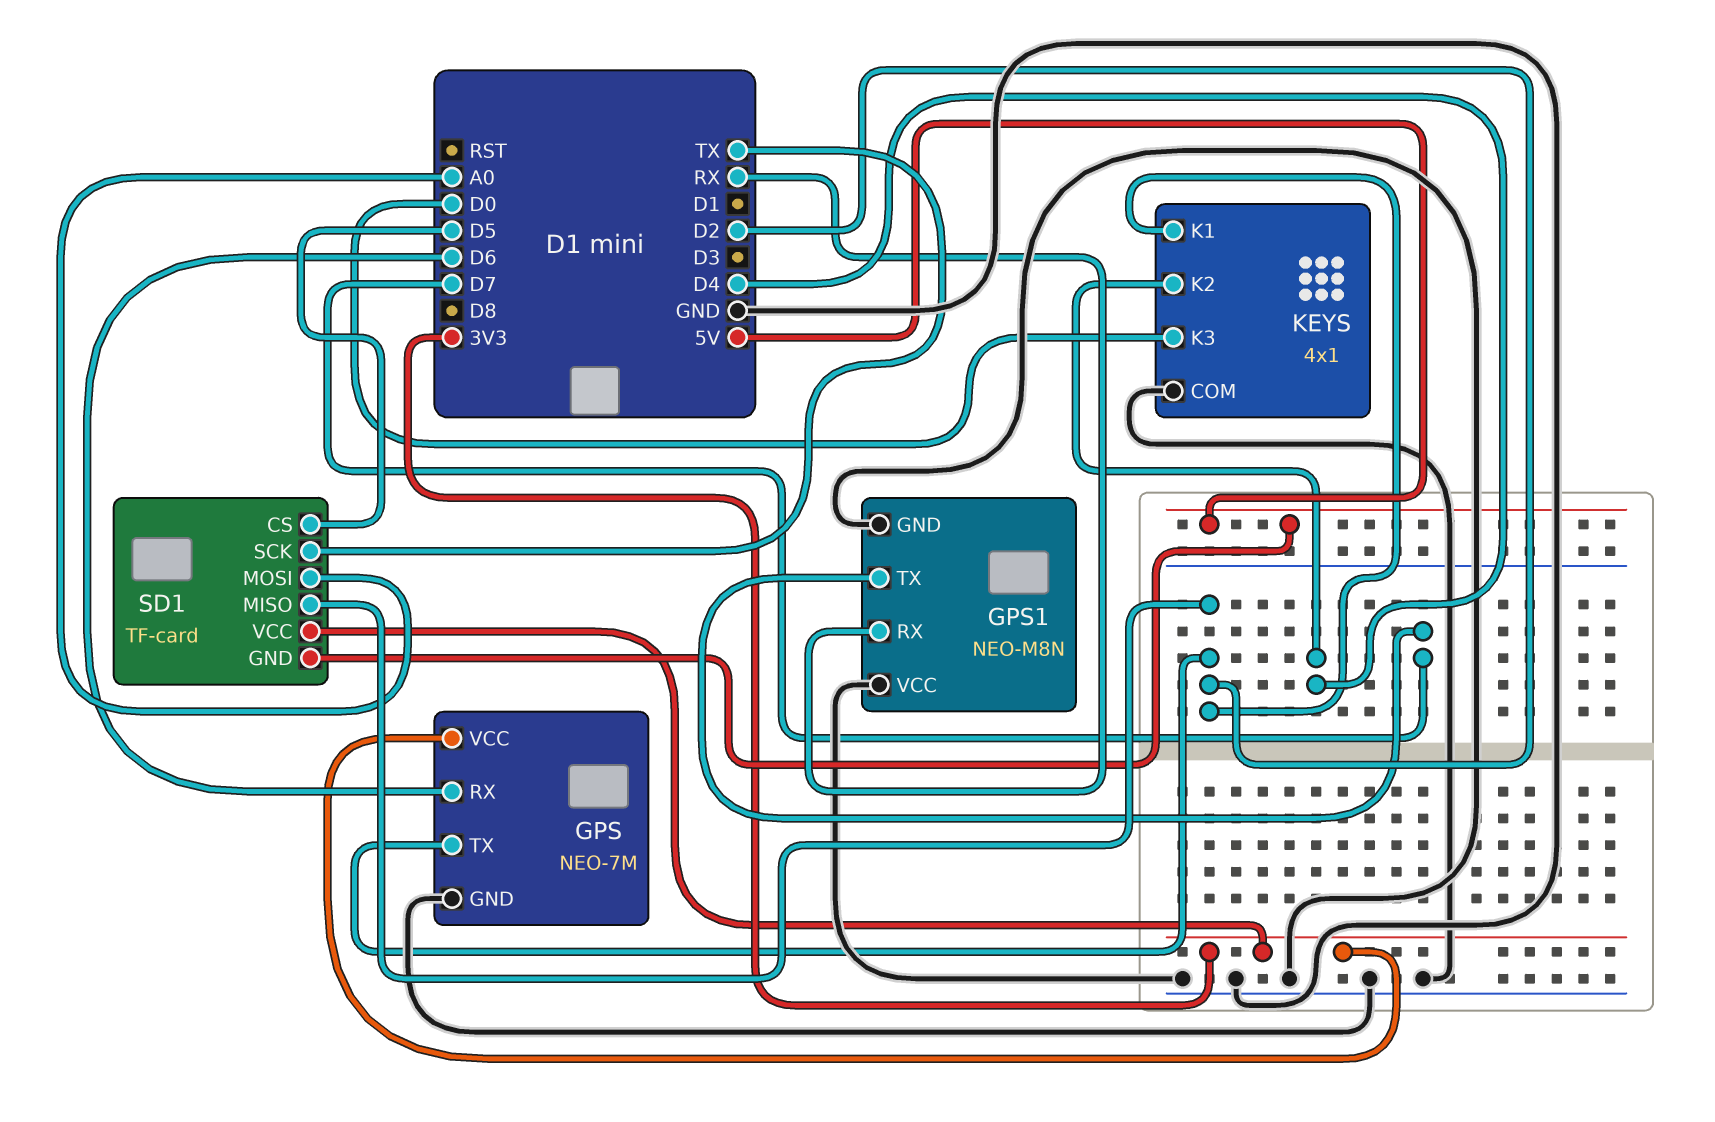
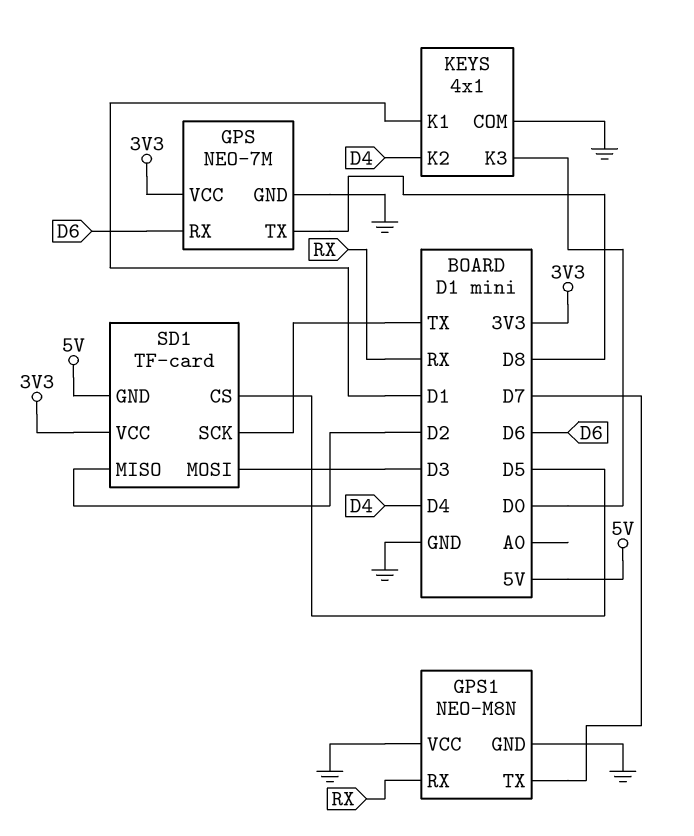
GPS pin TX: D2 -> D8
KEYS pin K1: D2 -> D1
SD1 pin MOSI: A0 -> D3

